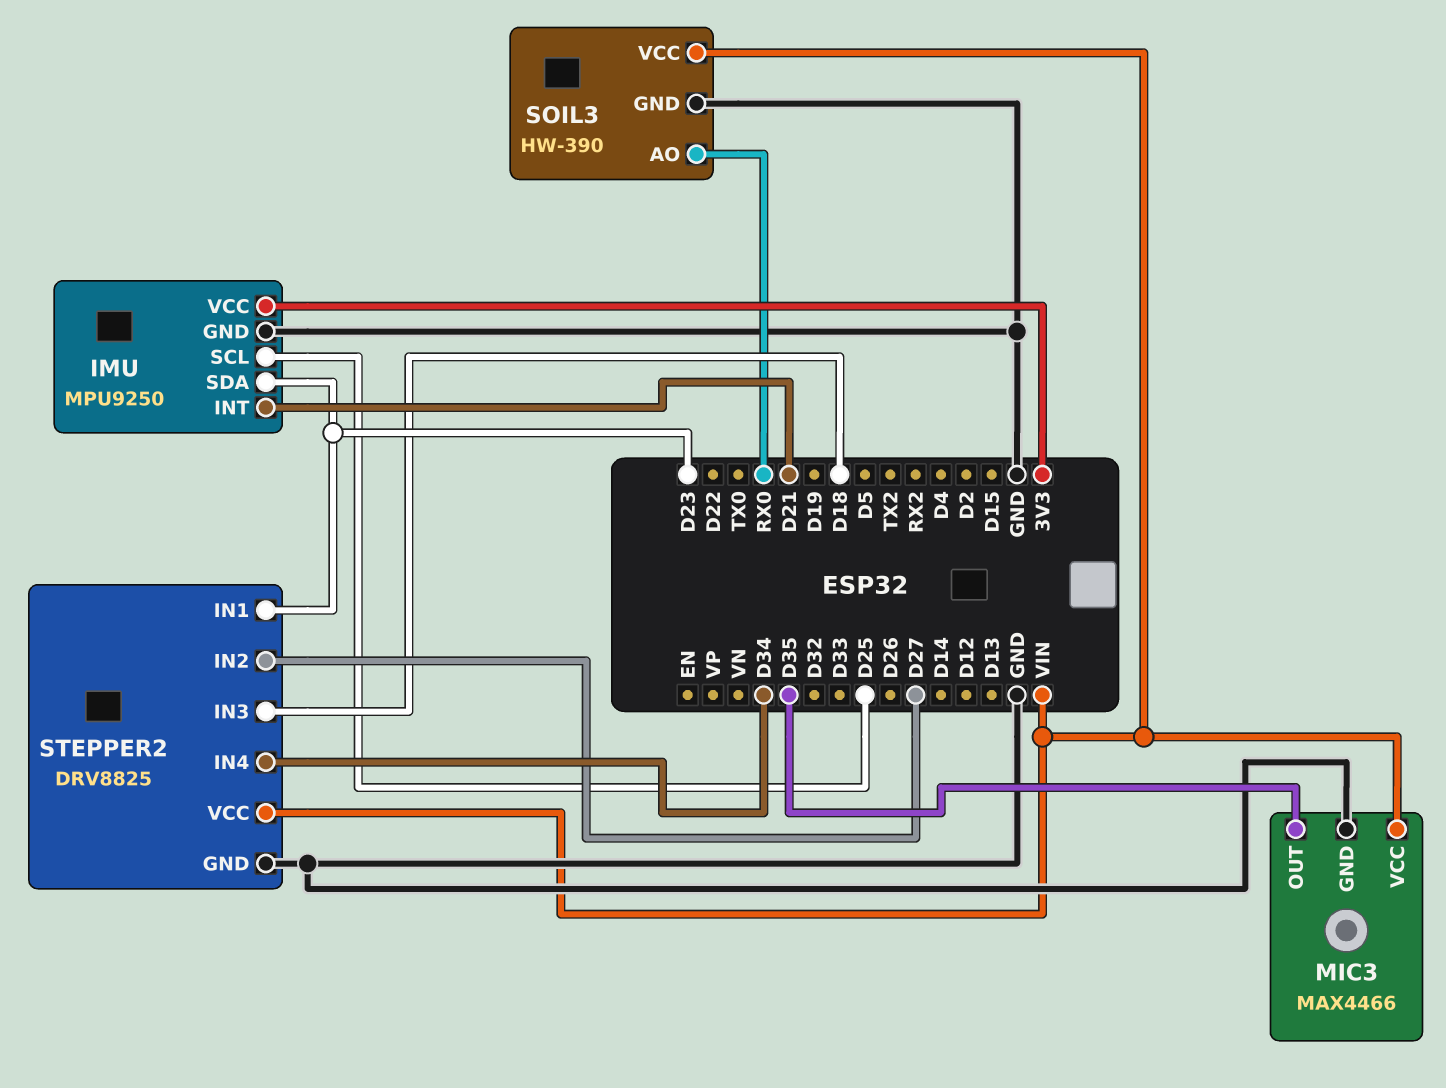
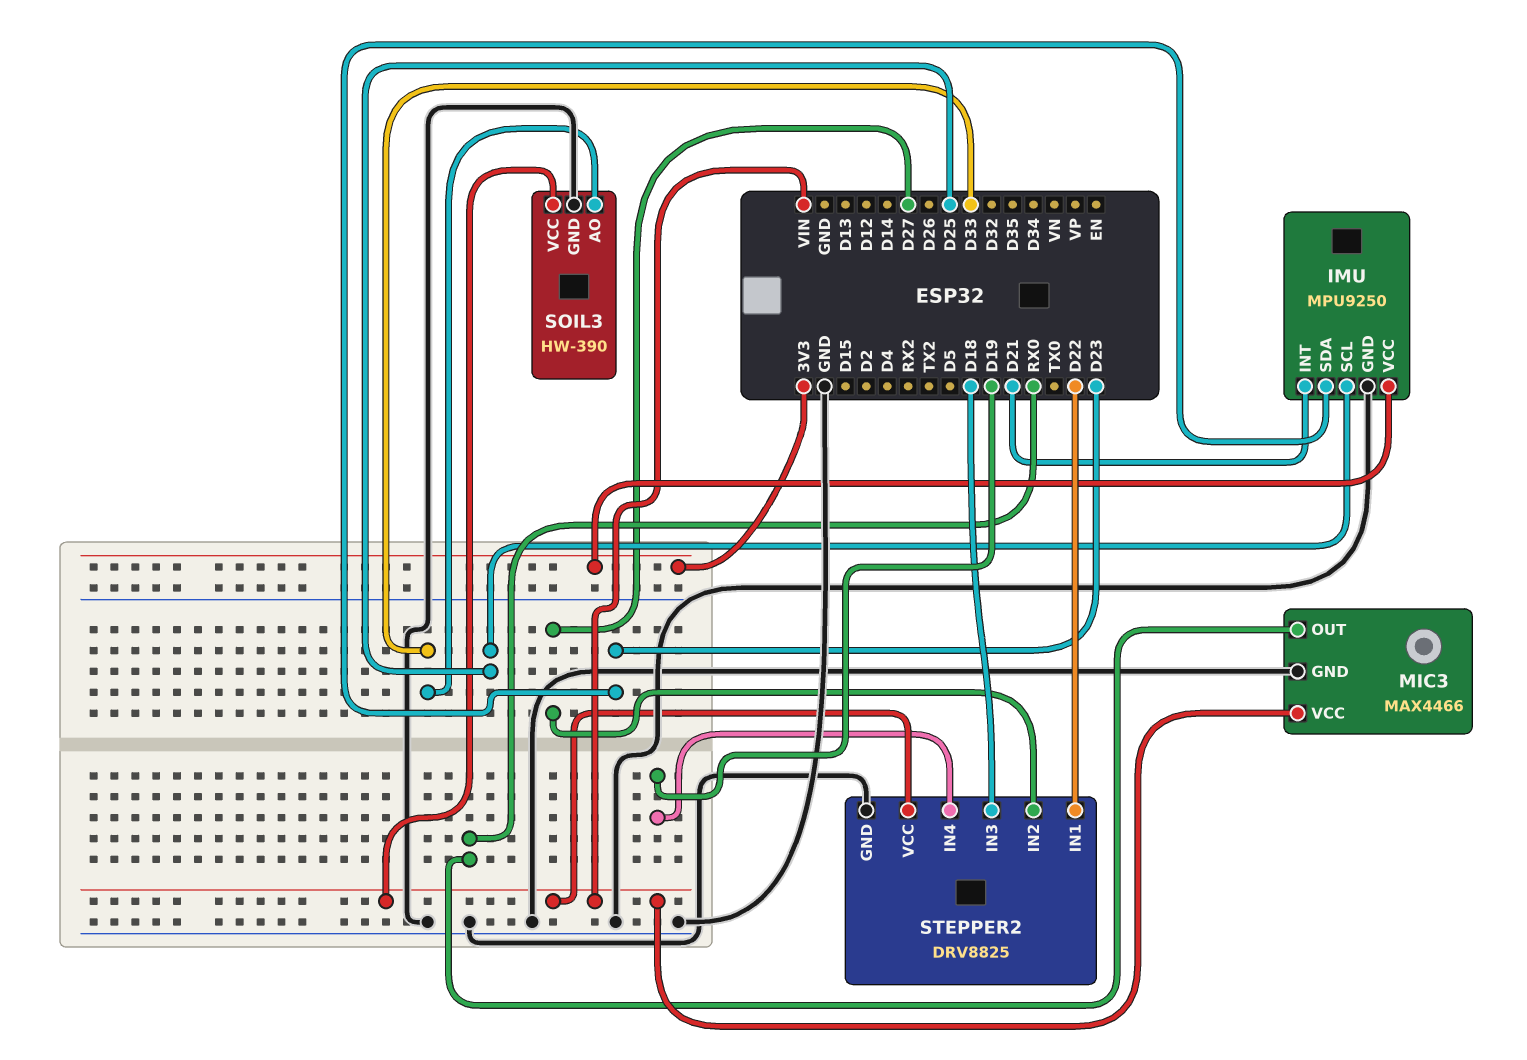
MIC3 pin OUT: D35 -> RX0
SOIL3 pin AO: RX0 -> D33
STEPPER2 pin IN1: D23 -> D22
STEPPER2 pin IN4: D34 -> D19

